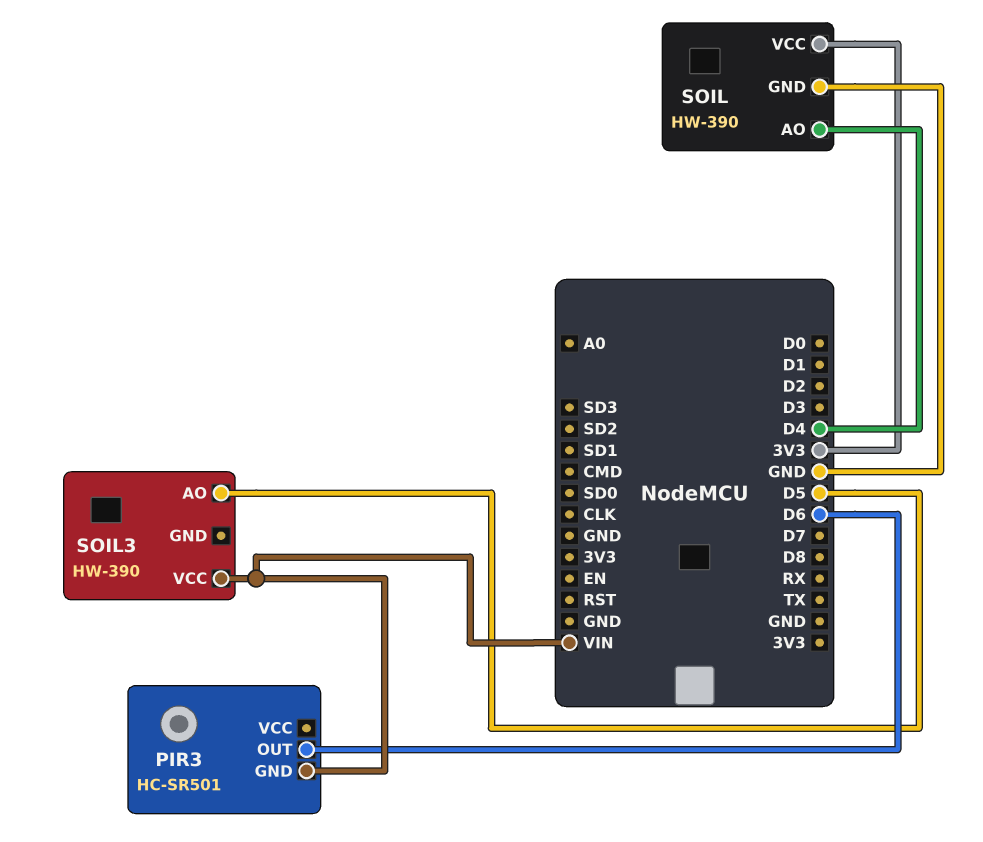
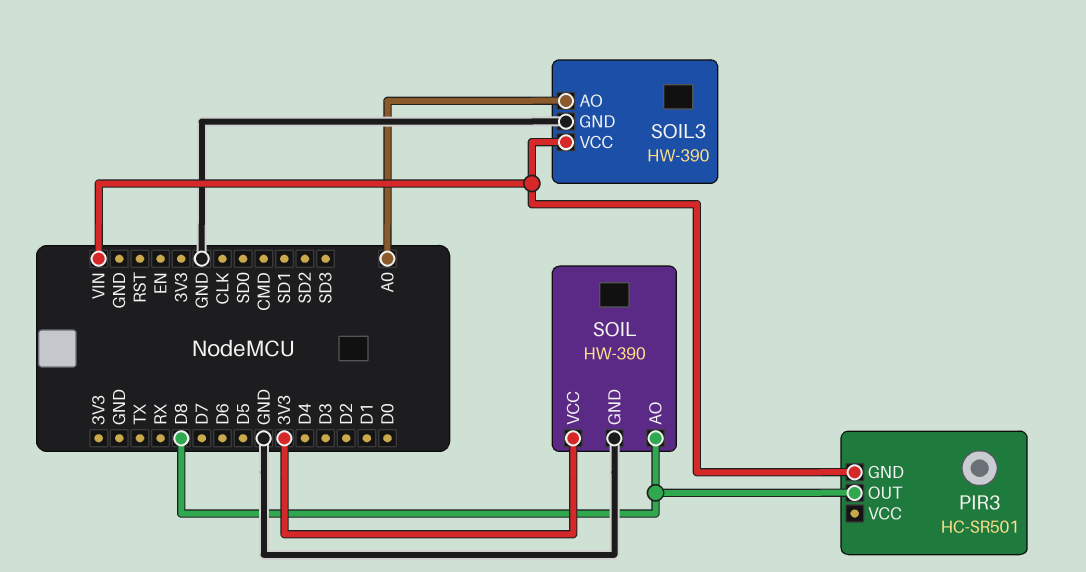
PIR3 pin OUT: D6 -> D8
SOIL pin AO: D4 -> D8
SOIL3 pin AO: D5 -> A0
SOIL3 pin GND: none -> GND

